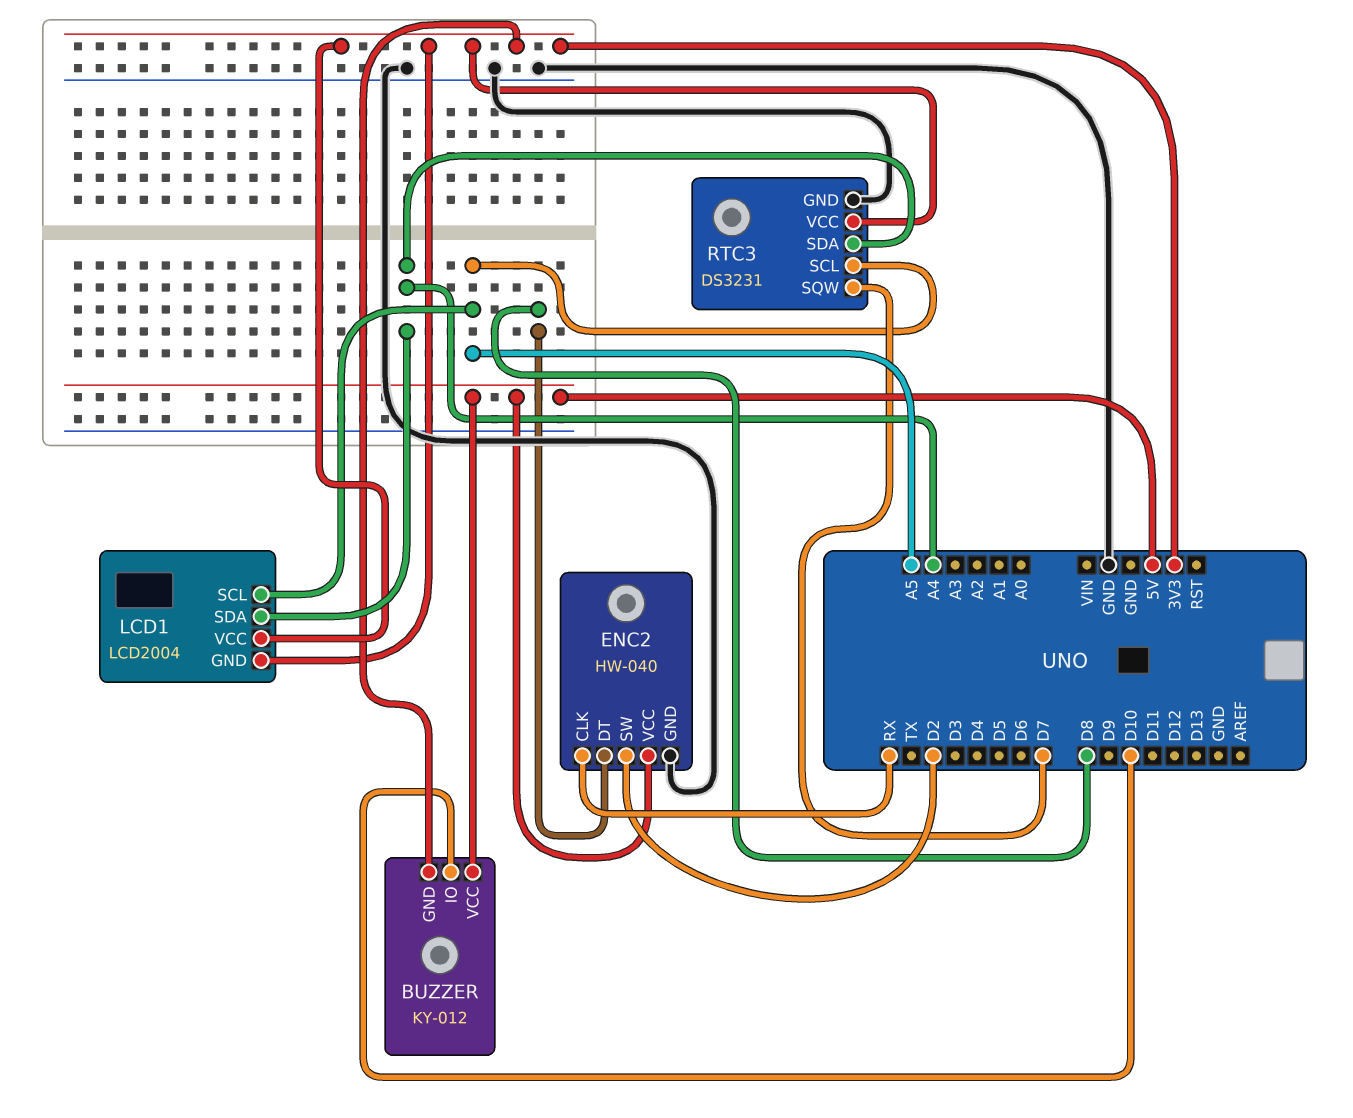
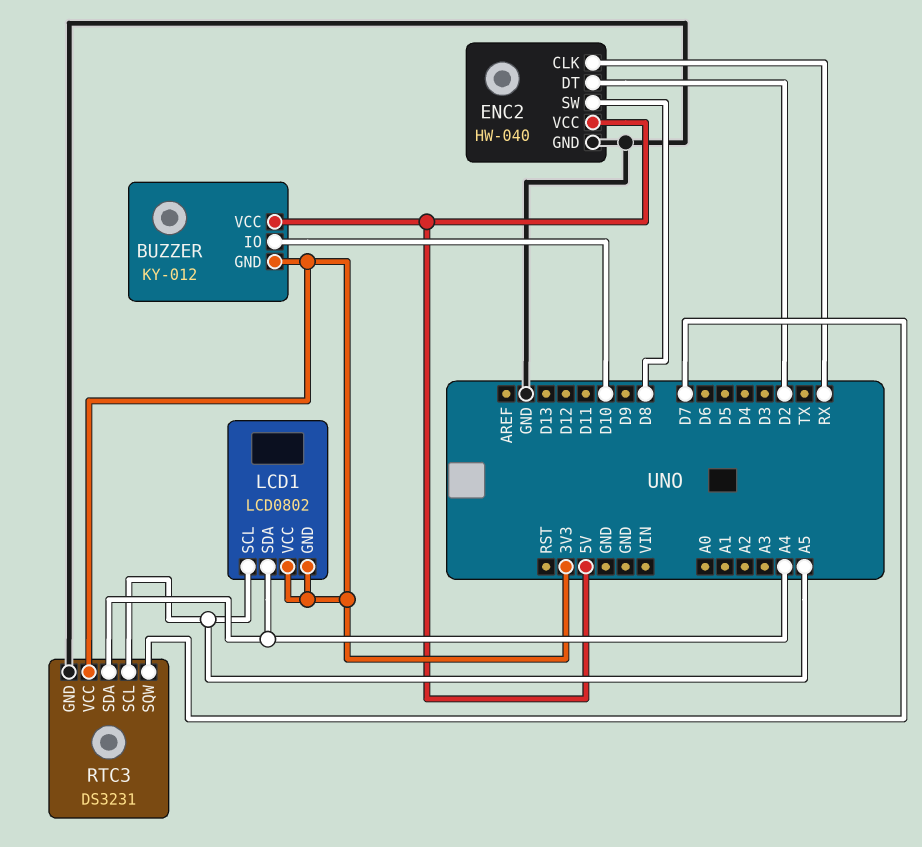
ENC2 pin DT: D8 -> D2
ENC2 pin SW: D2 -> D8
LCD1: LCD2004 -> LCD0802

